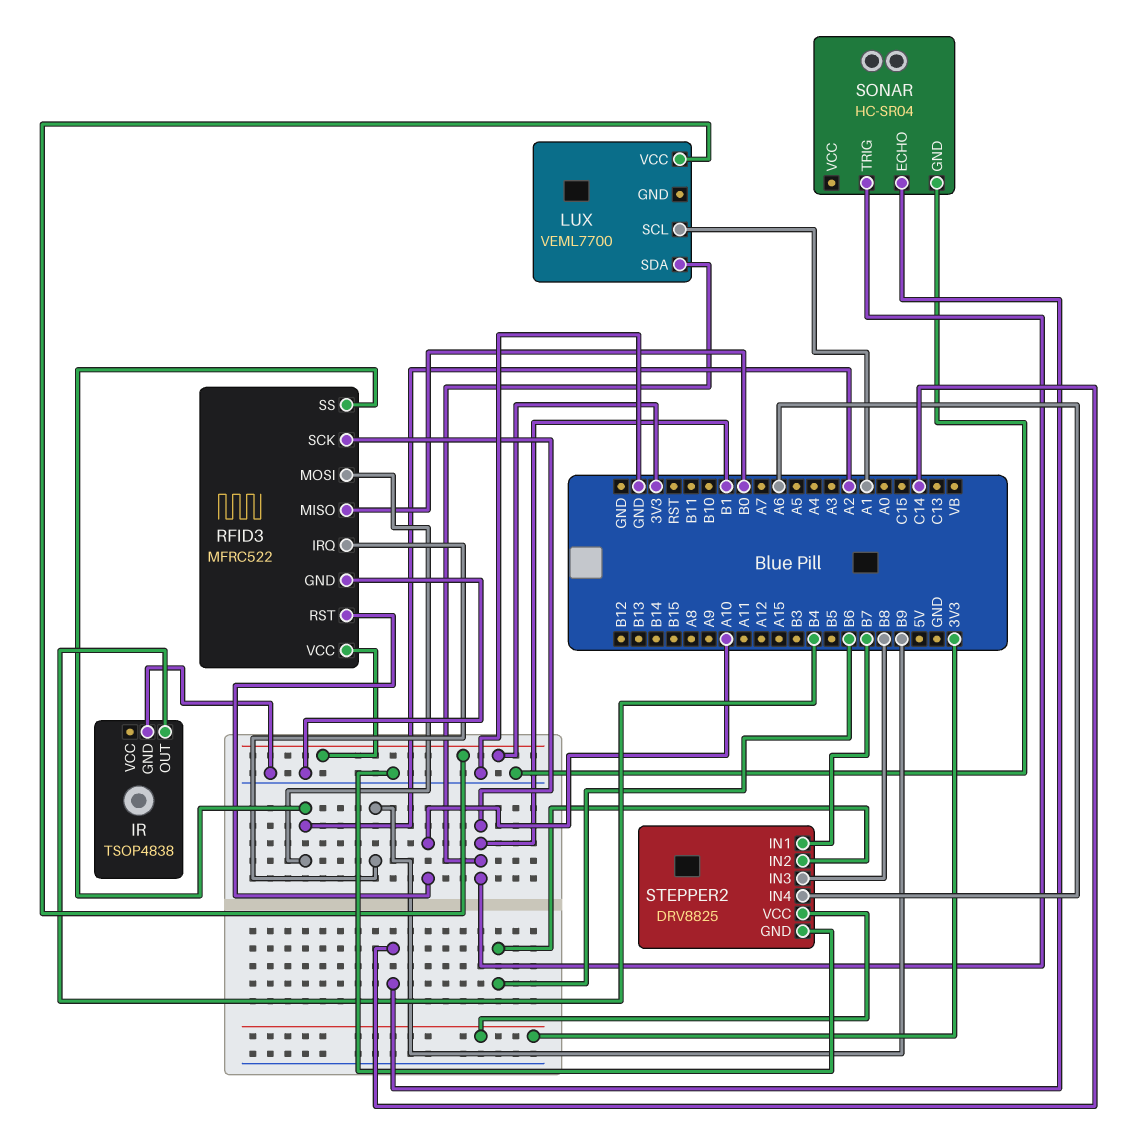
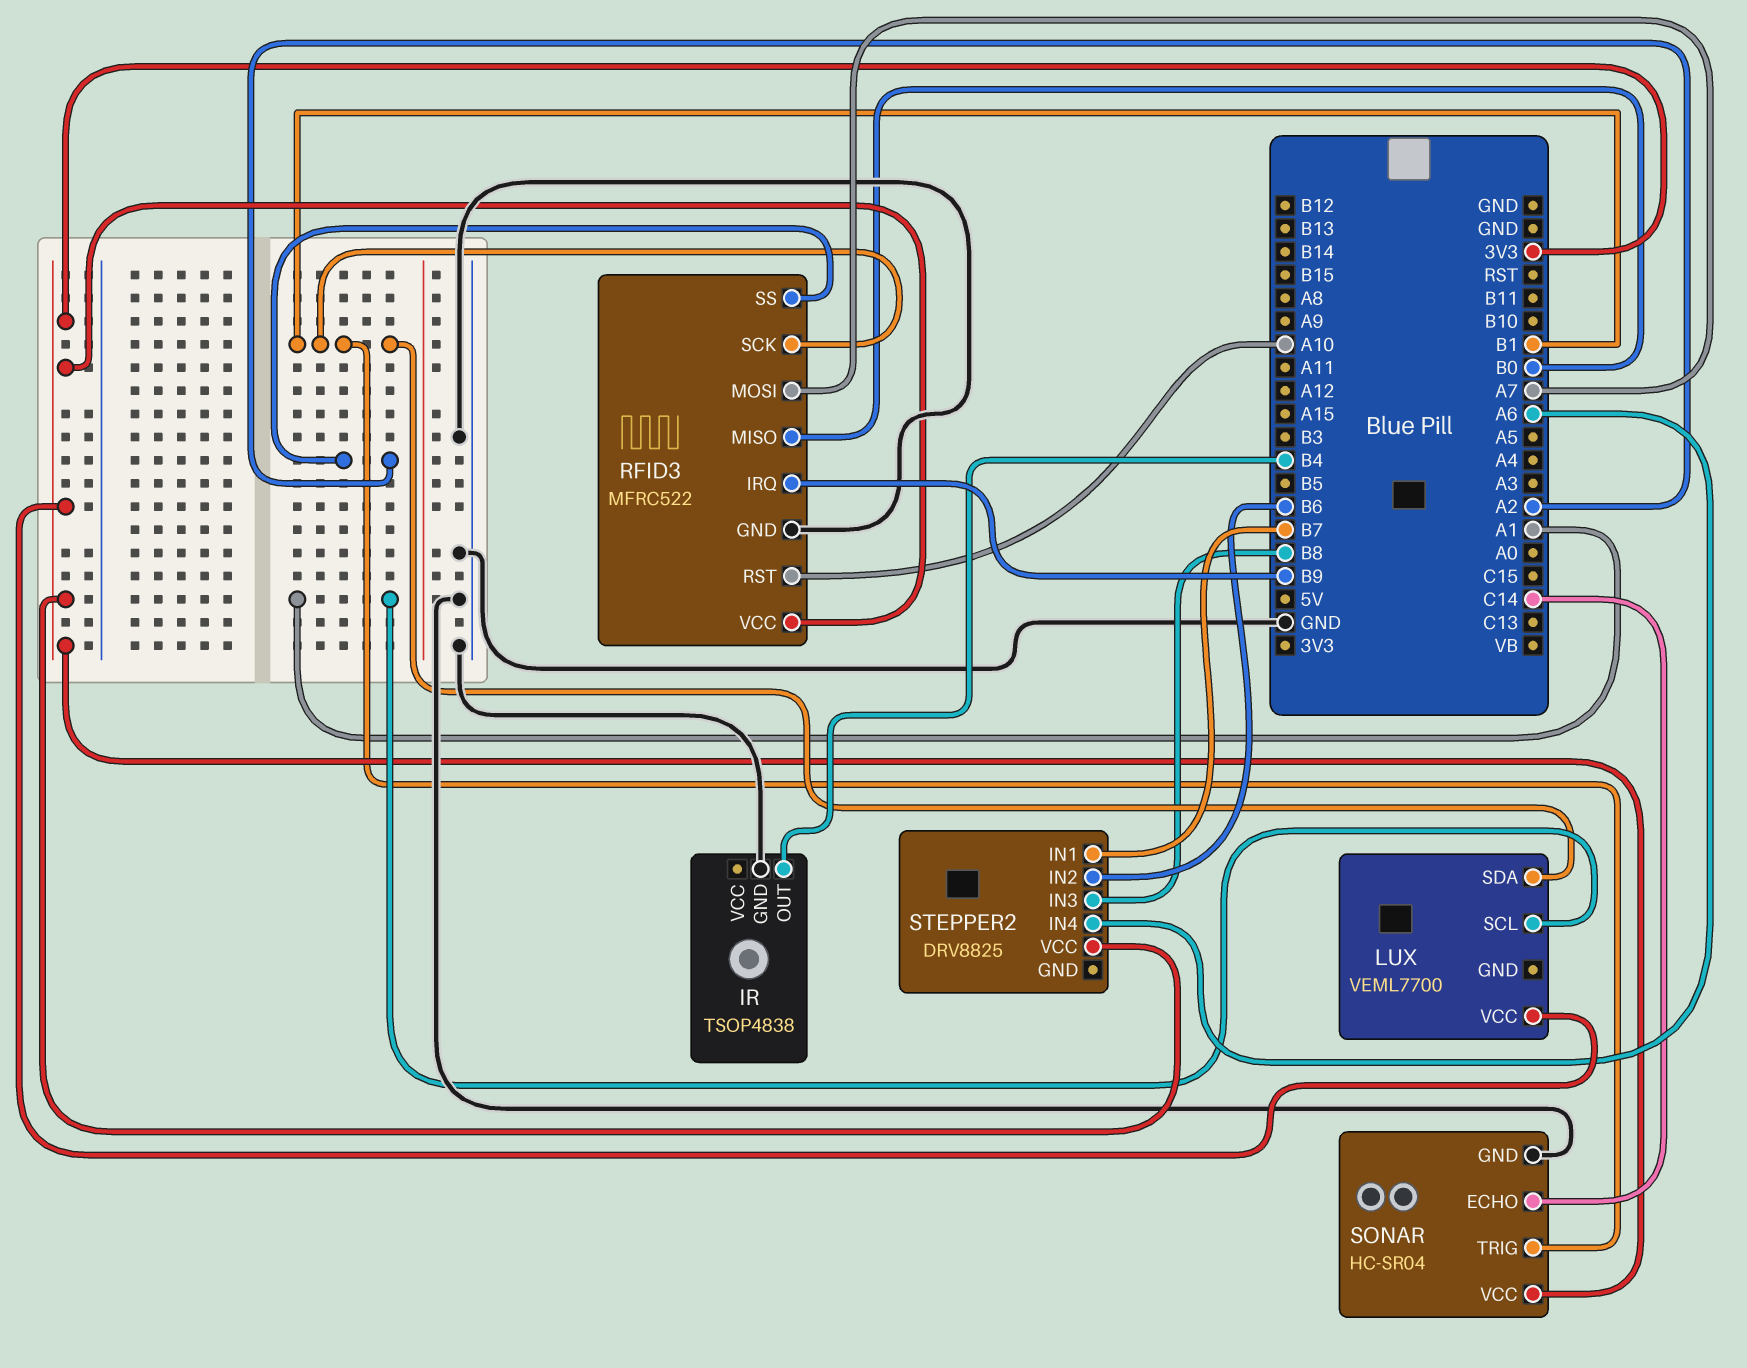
RFID3 pin MOSI: A2 -> A7
SONAR pin VCC: none -> 3V3
STEPPER2 pin GND: GND -> none

